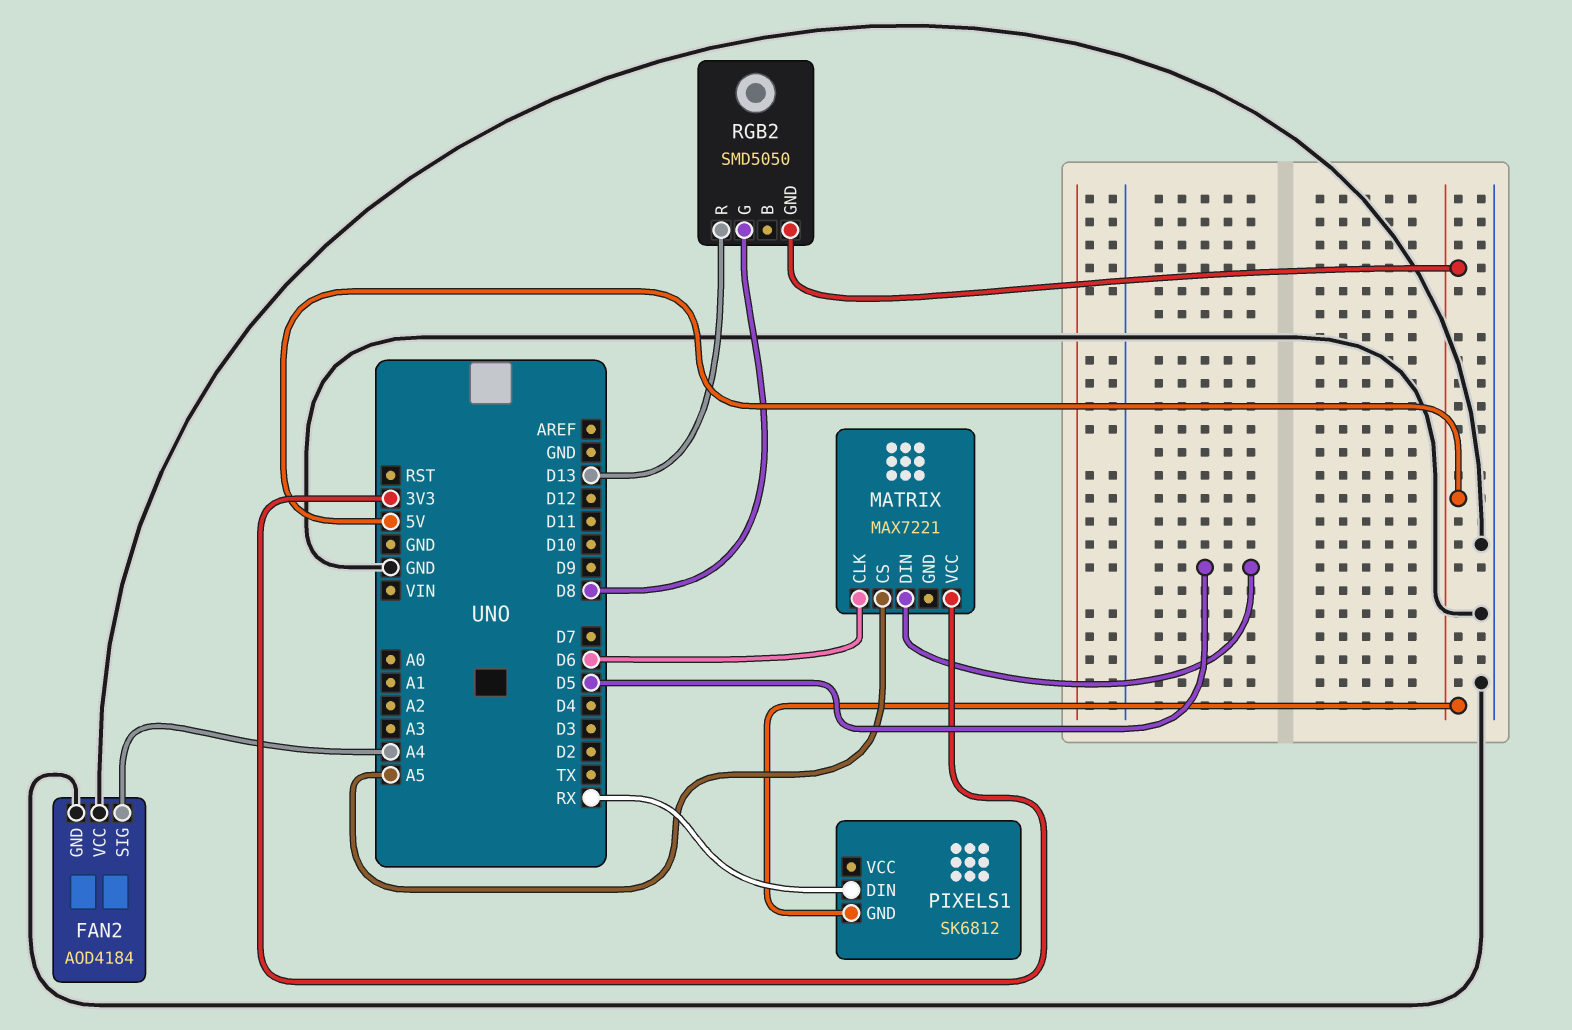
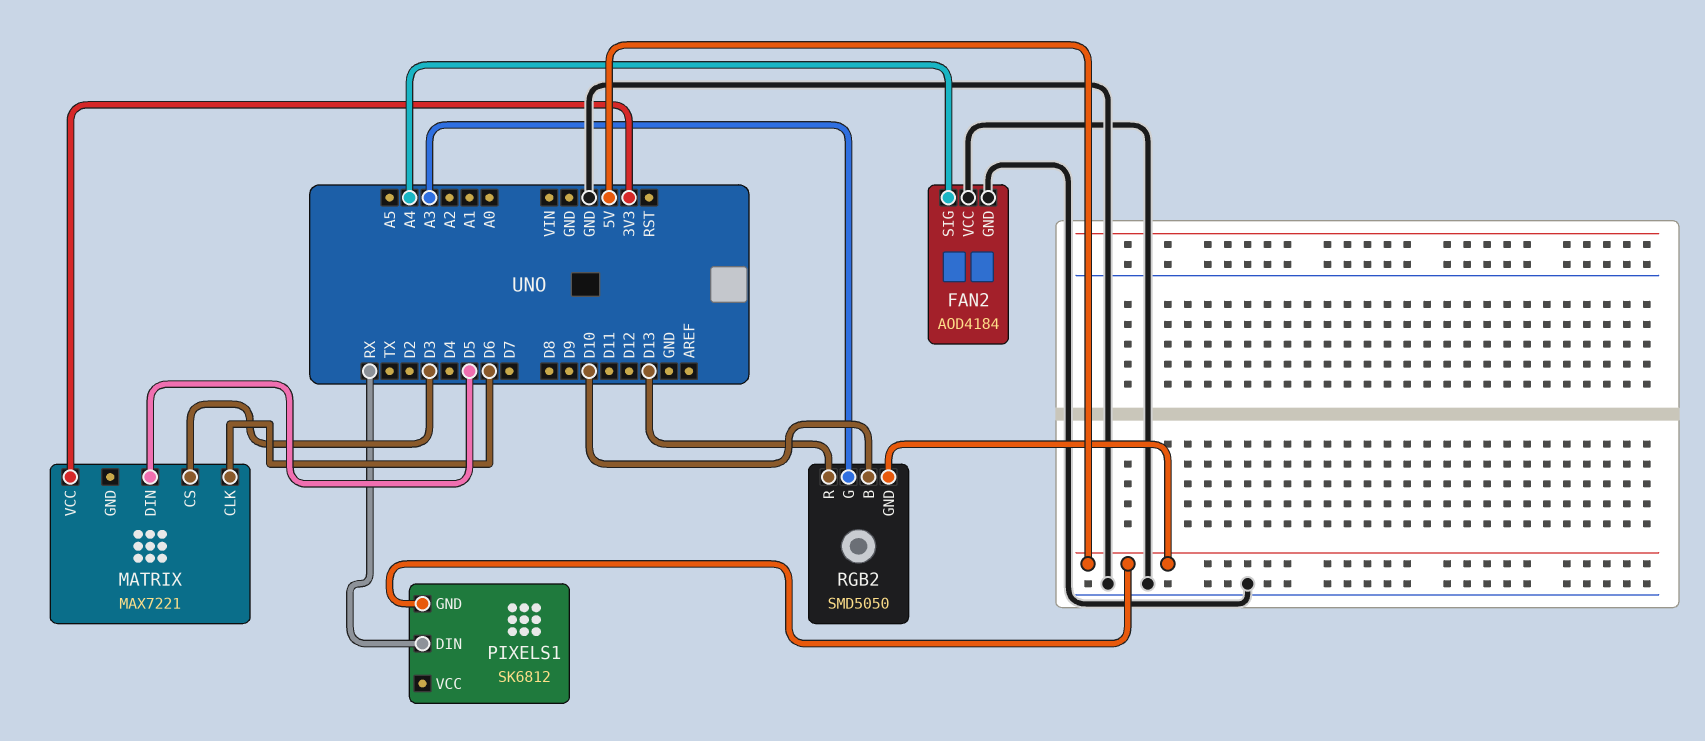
MATRIX pin CS: A5 -> D3
RGB2 pin B: none -> D10
RGB2 pin G: D8 -> A3

